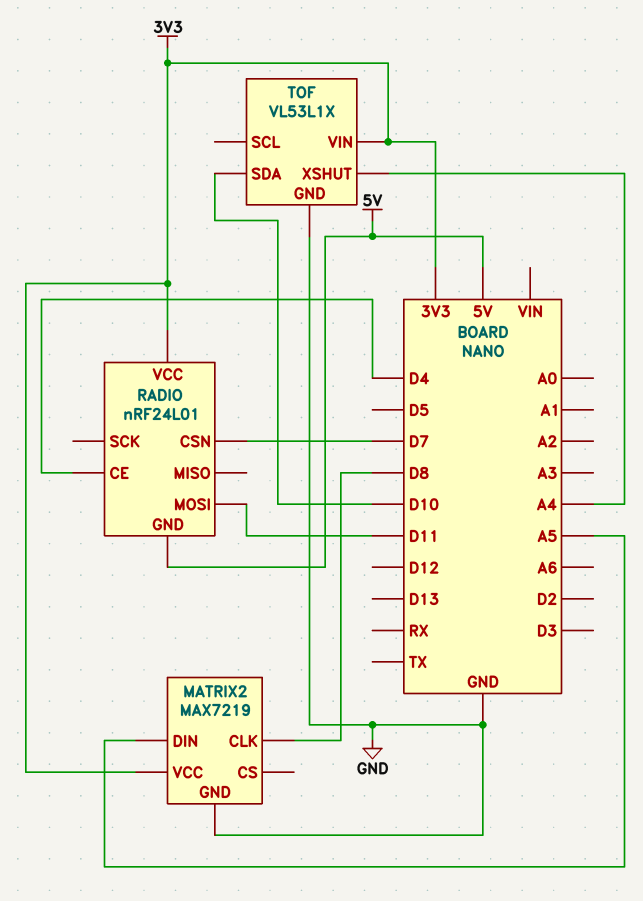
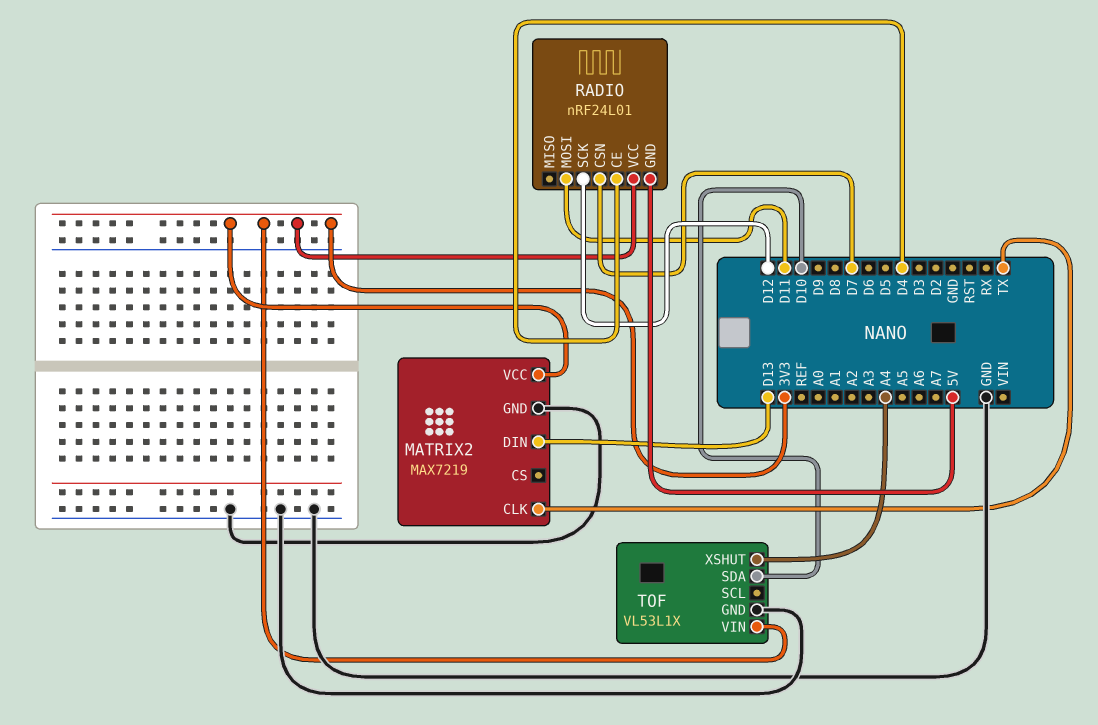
MATRIX2 pin CLK: D8 -> TX
MATRIX2 pin DIN: A5 -> D13
RADIO pin SCK: none -> D12

